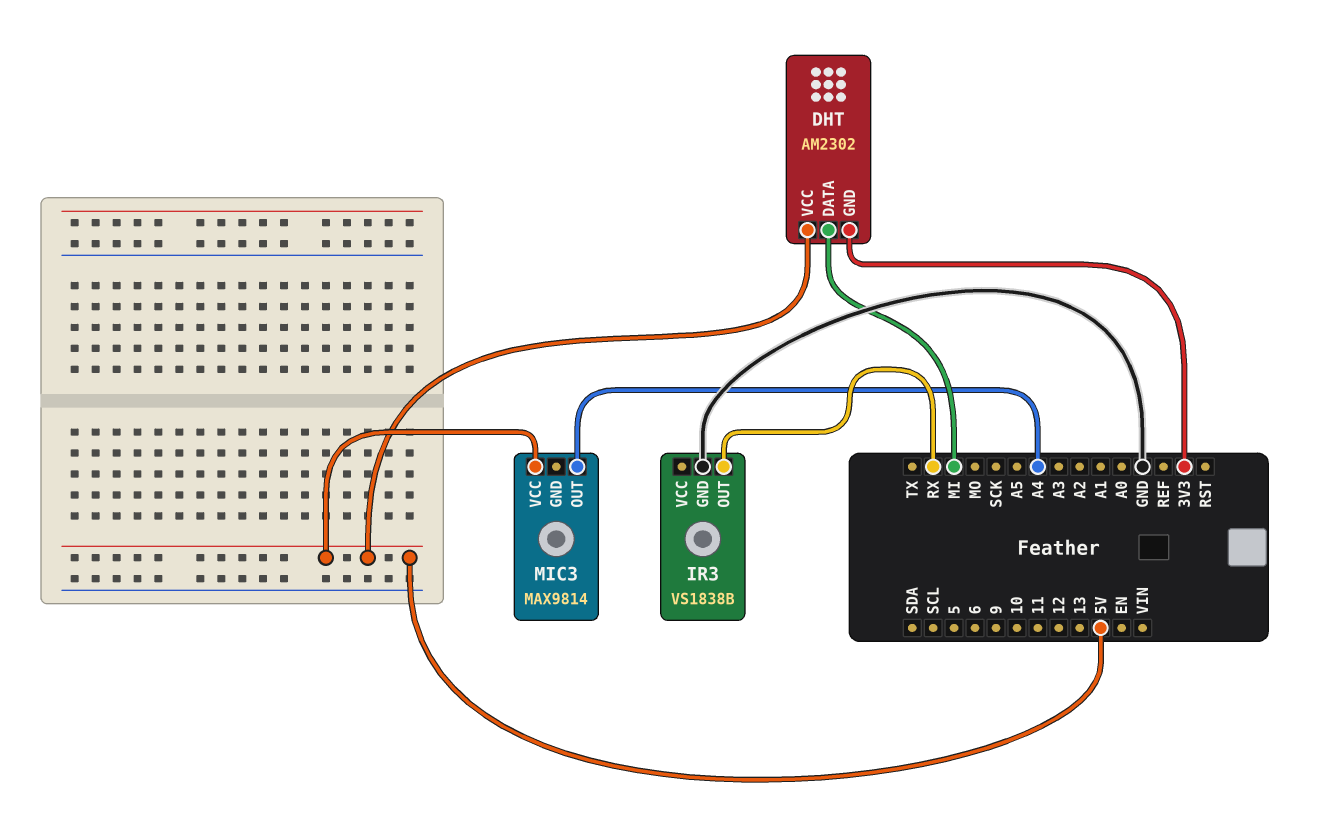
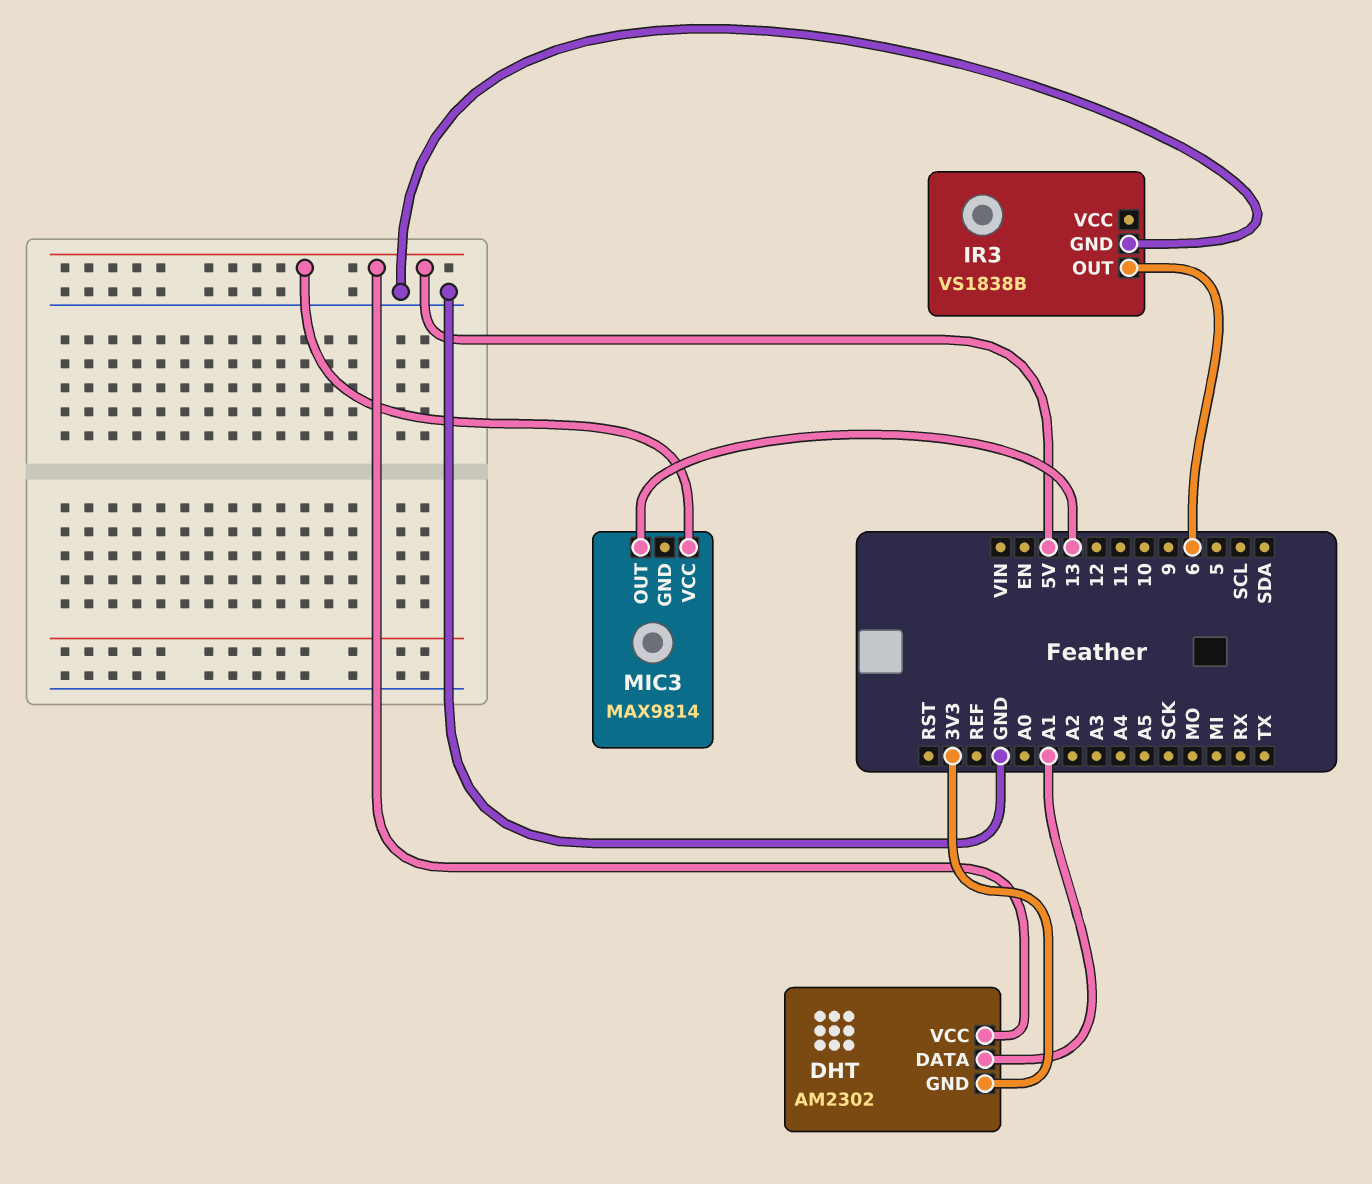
DHT pin DATA: MI -> A1
IR3 pin OUT: RX -> 6
MIC3 pin OUT: A4 -> 13

